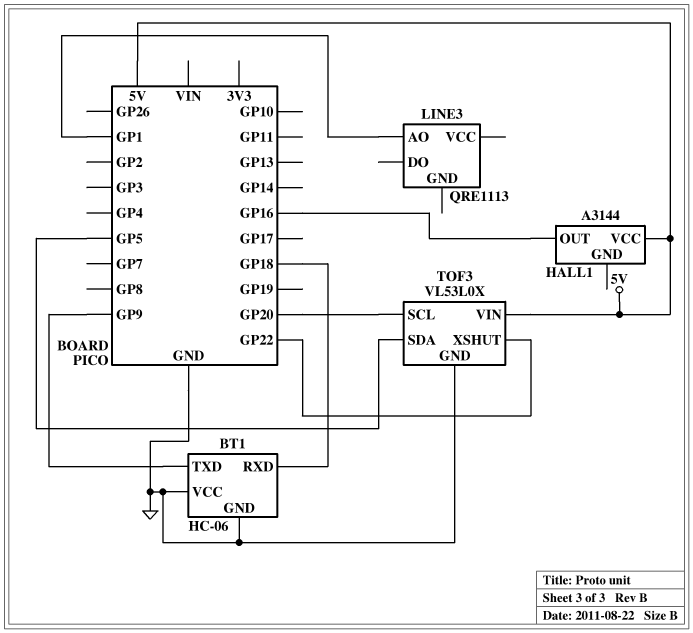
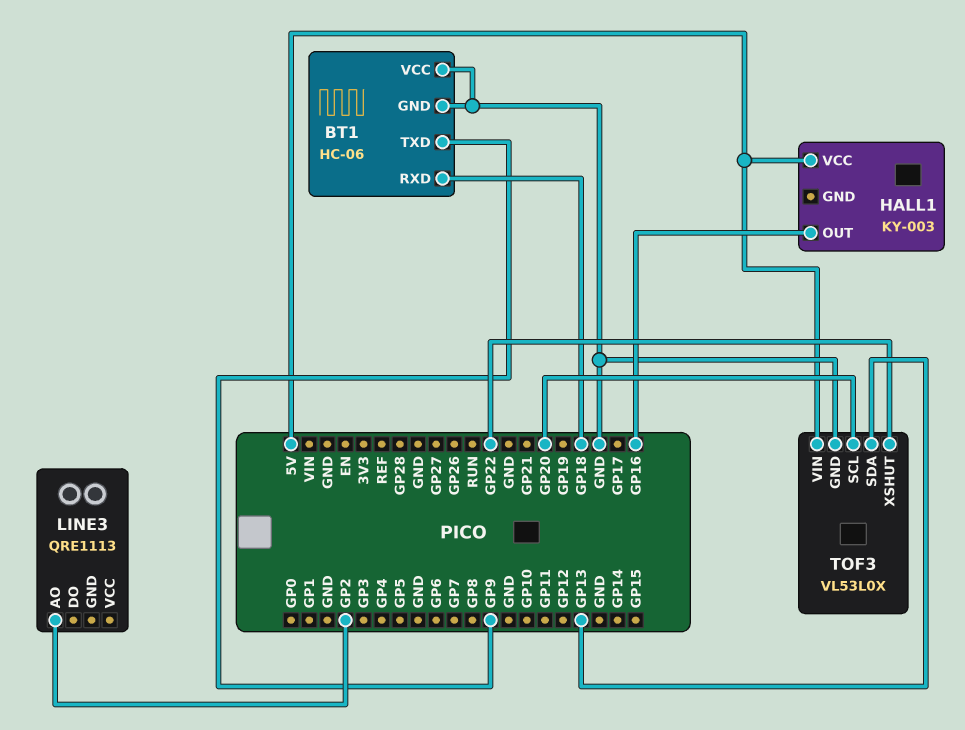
HALL1: A3144 -> KY-003
LINE3 pin AO: GP1 -> GP2
TOF3 pin SDA: GP5 -> GP13

